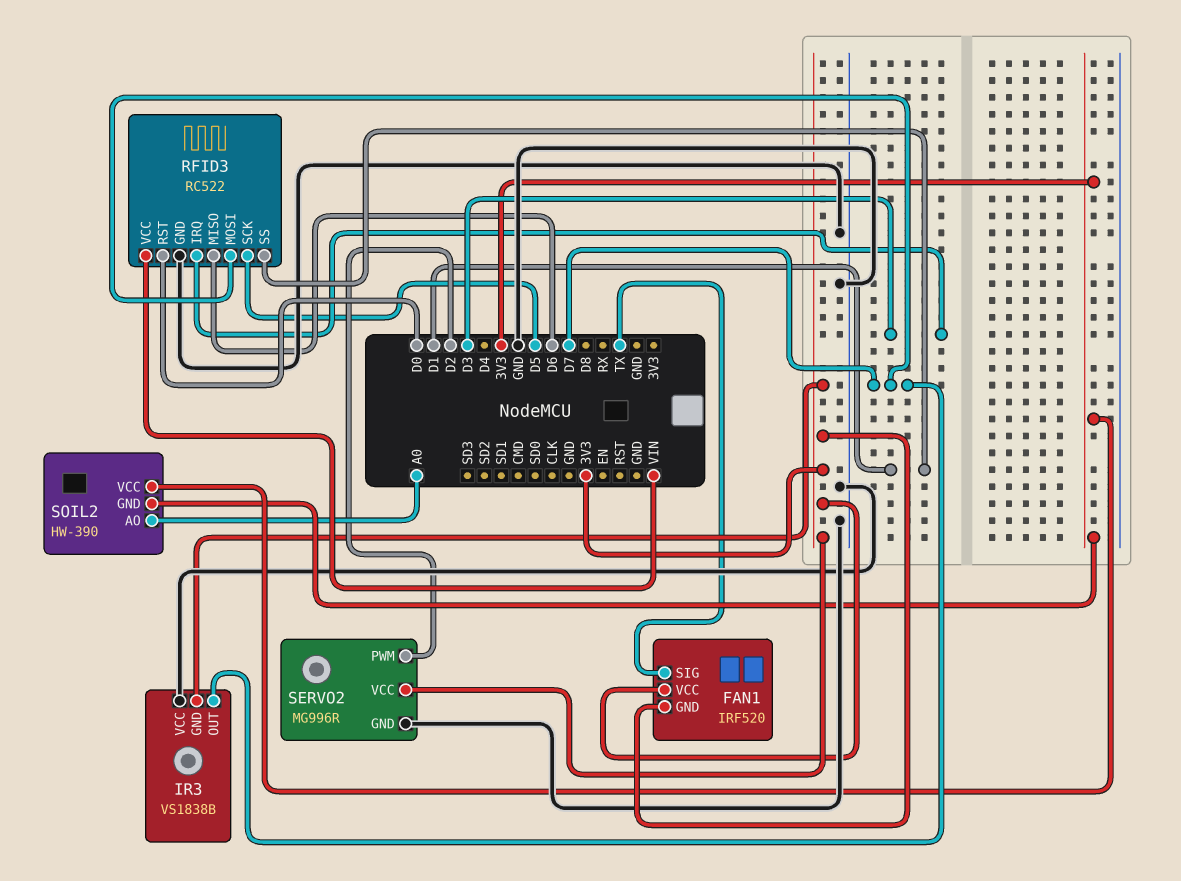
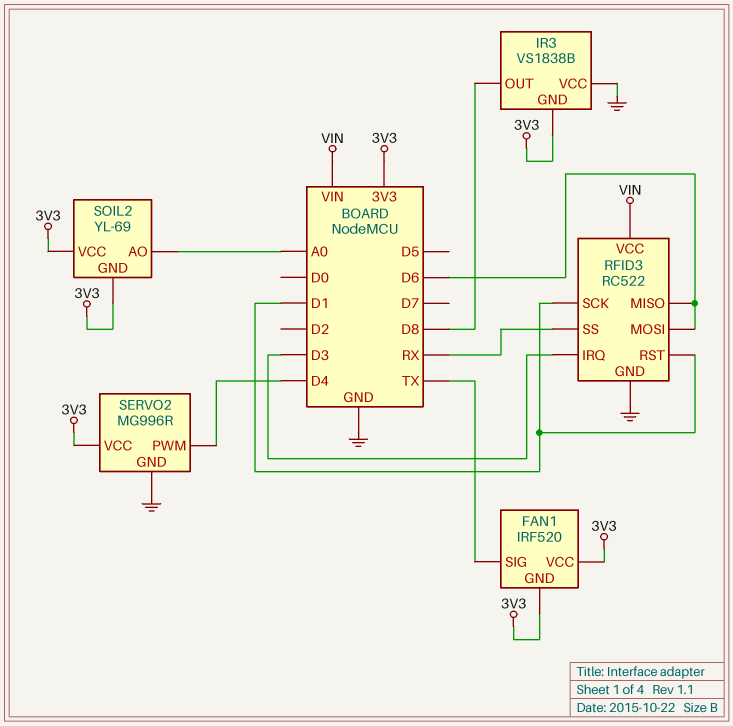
IR3 pin OUT: D7 -> D8
RFID3 pin MOSI: D7 -> D6
RFID3 pin RST: D0 -> D1
RFID3 pin SCK: D5 -> D1
RFID3 pin SS: D1 -> RX
SERVO2 pin PWM: D2 -> D4
SOIL2: HW-390 -> YL-69

